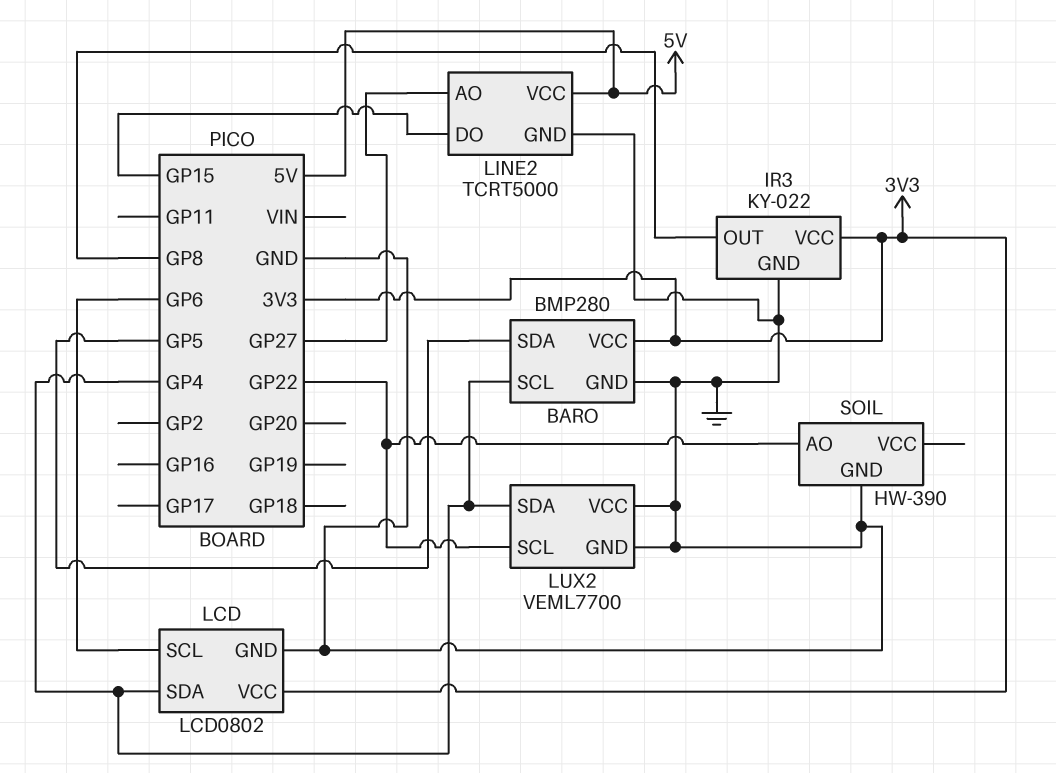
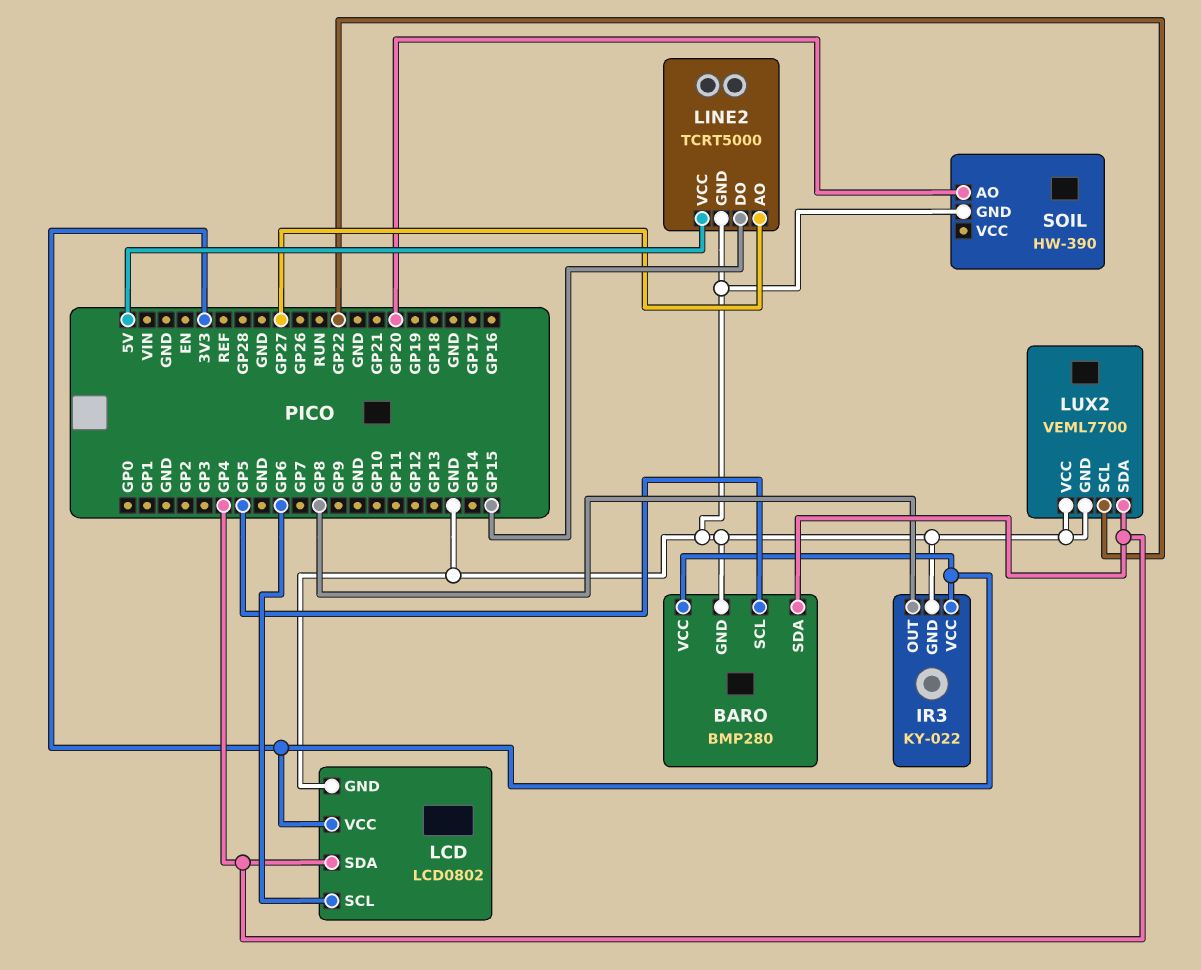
BARO pin SCL: GP4 -> GP5
BARO pin SDA: GP5 -> GP4
SOIL pin AO: GP22 -> GP20

